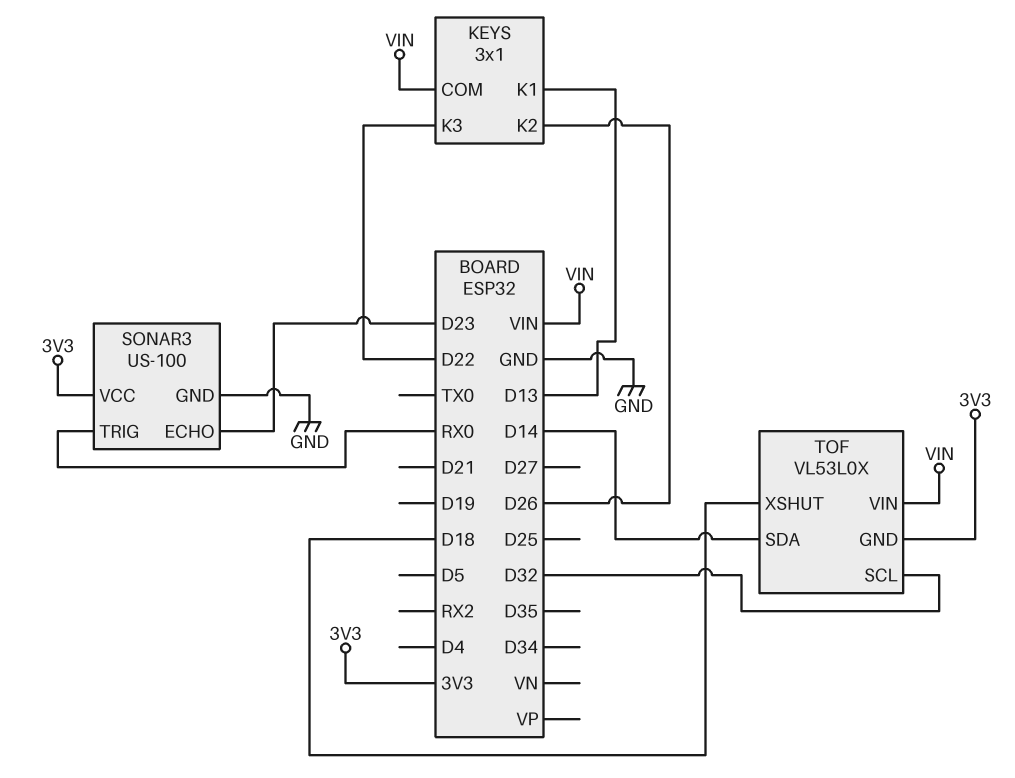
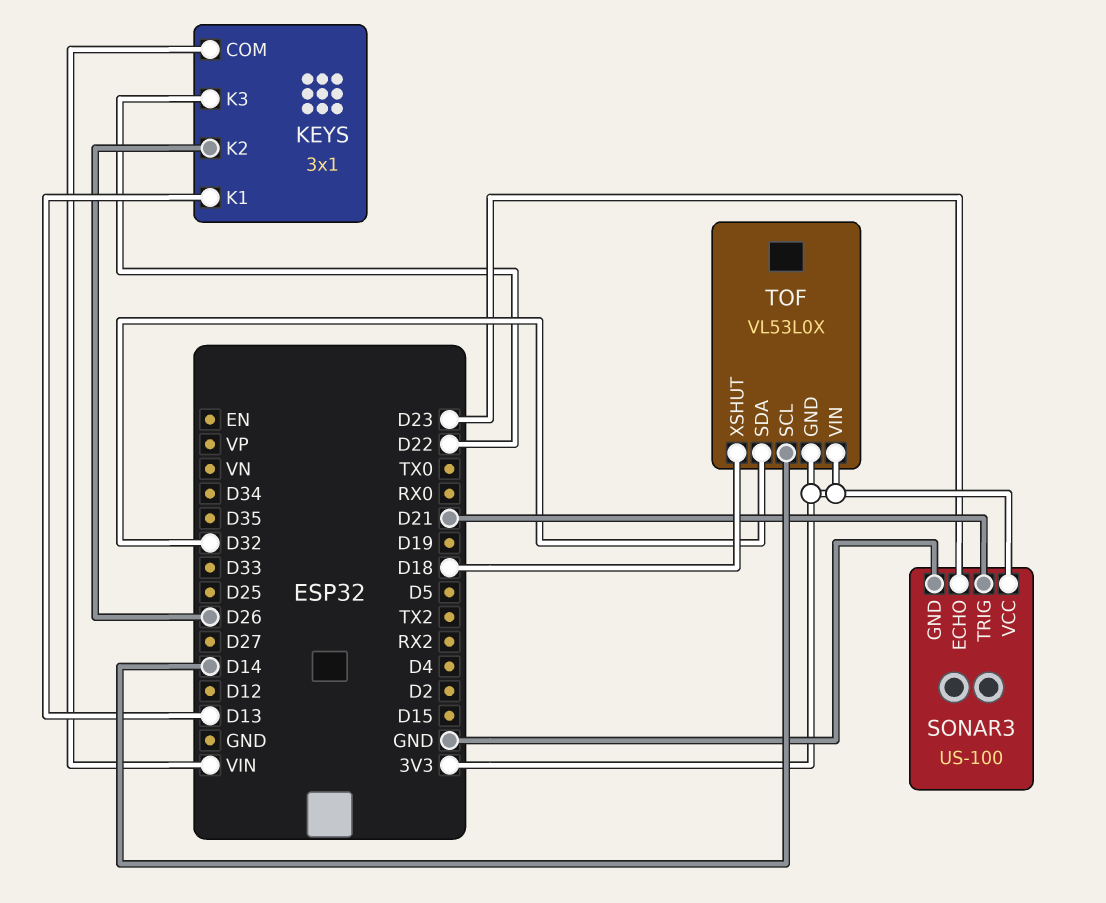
SONAR3 pin TRIG: RX0 -> D21
TOF pin SCL: D32 -> D14
TOF pin SDA: D14 -> D32
TOF pin VIN: VIN -> 3V3

